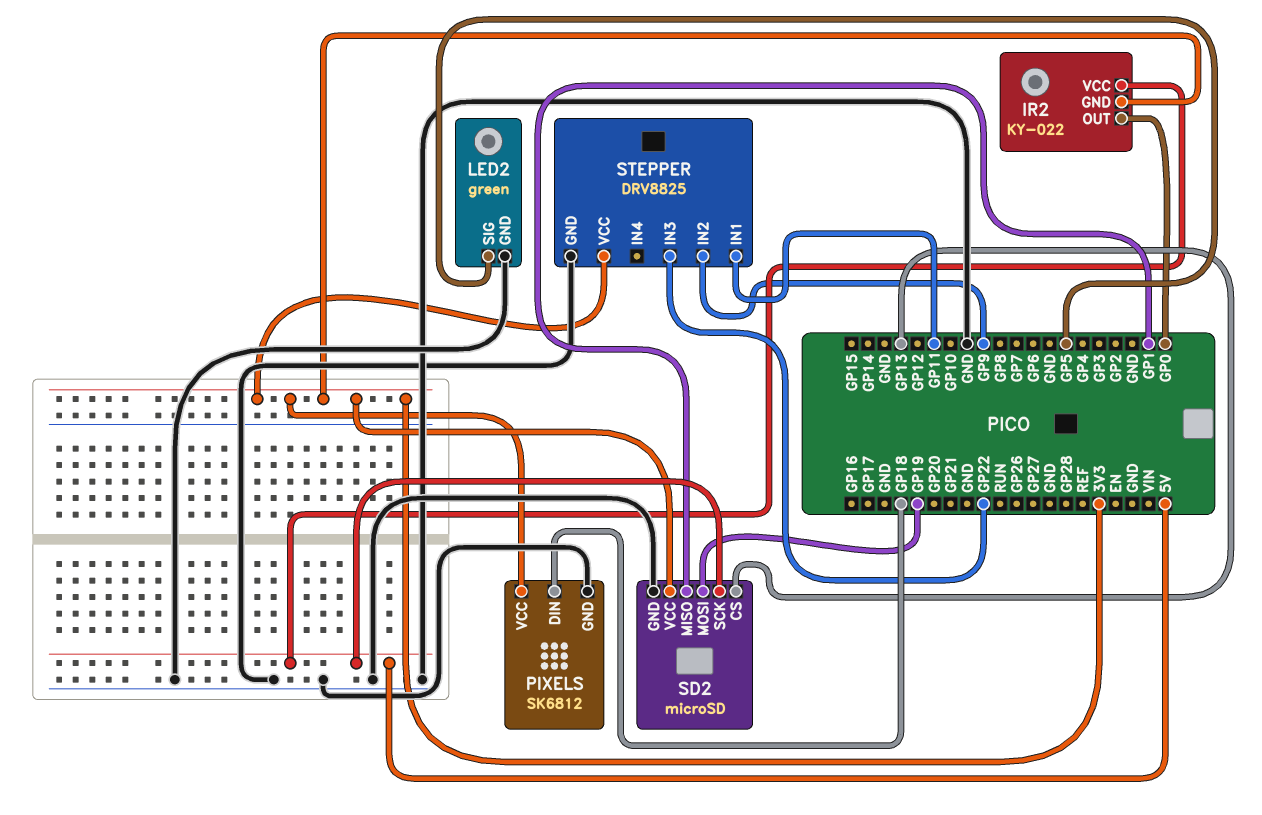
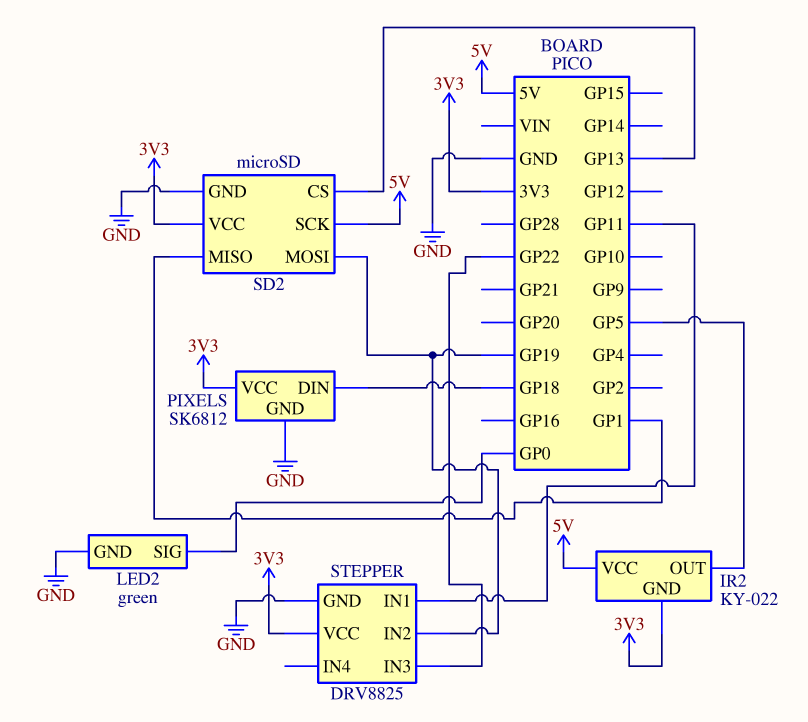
IR2 pin OUT: GP0 -> GP5
LED2 pin SIG: GP5 -> GP0
STEPPER pin IN2: GP9 -> GP19

